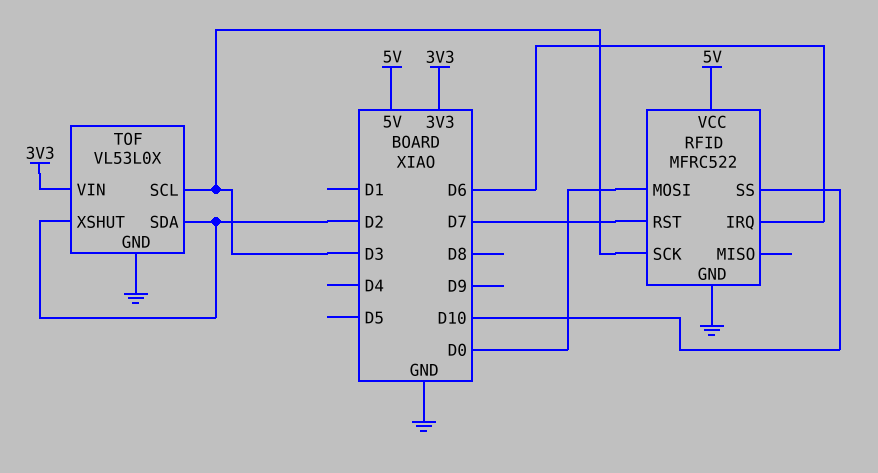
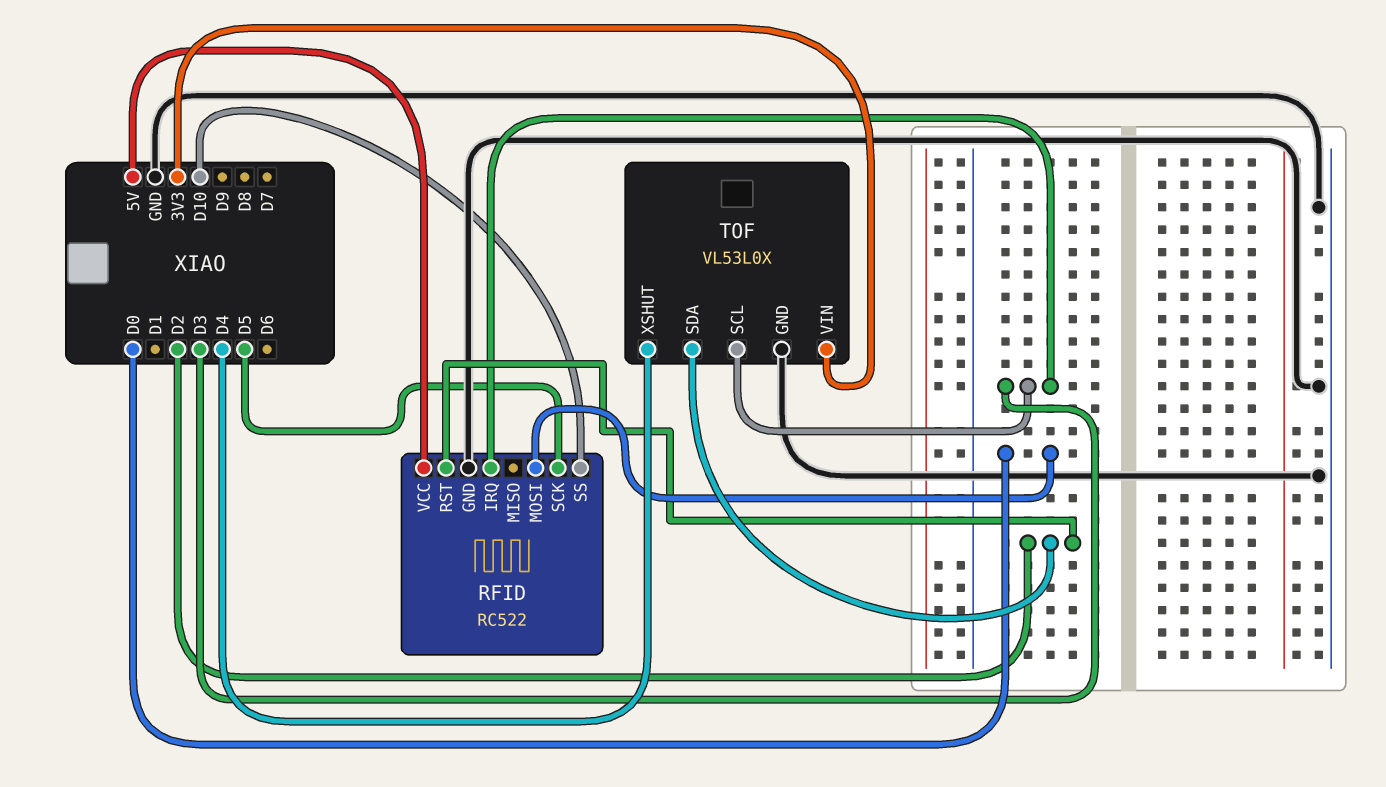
RFID: MFRC522 -> RC522
RFID pin IRQ: D6 -> D3
RFID pin RST: D7 -> D2
RFID pin SCK: D3 -> D5
TOF pin XSHUT: D2 -> D4

